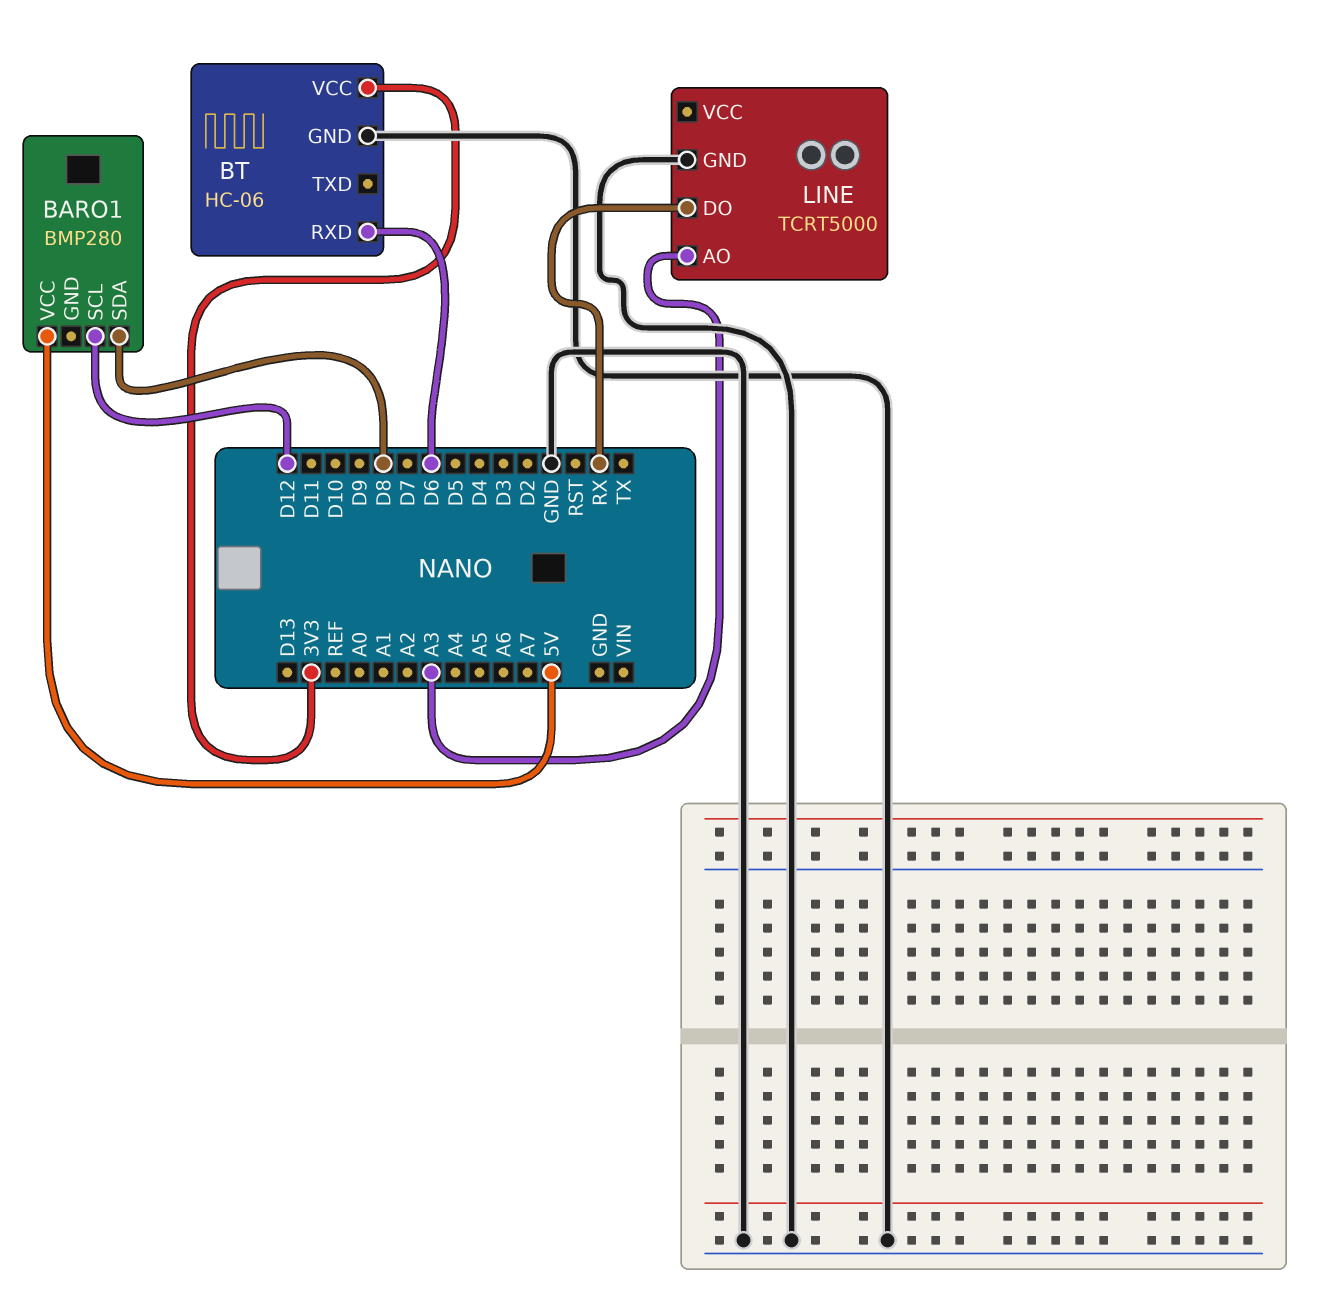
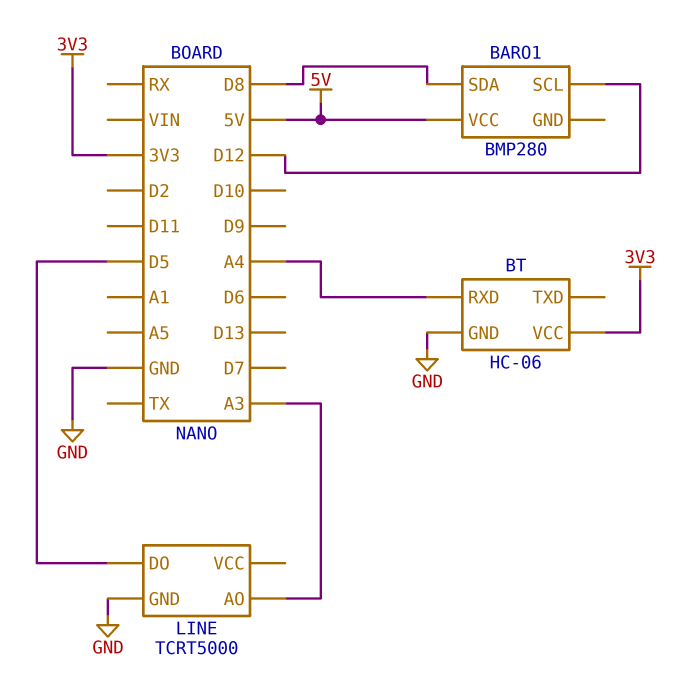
BT pin RXD: D6 -> A4
LINE pin DO: RX -> D5

